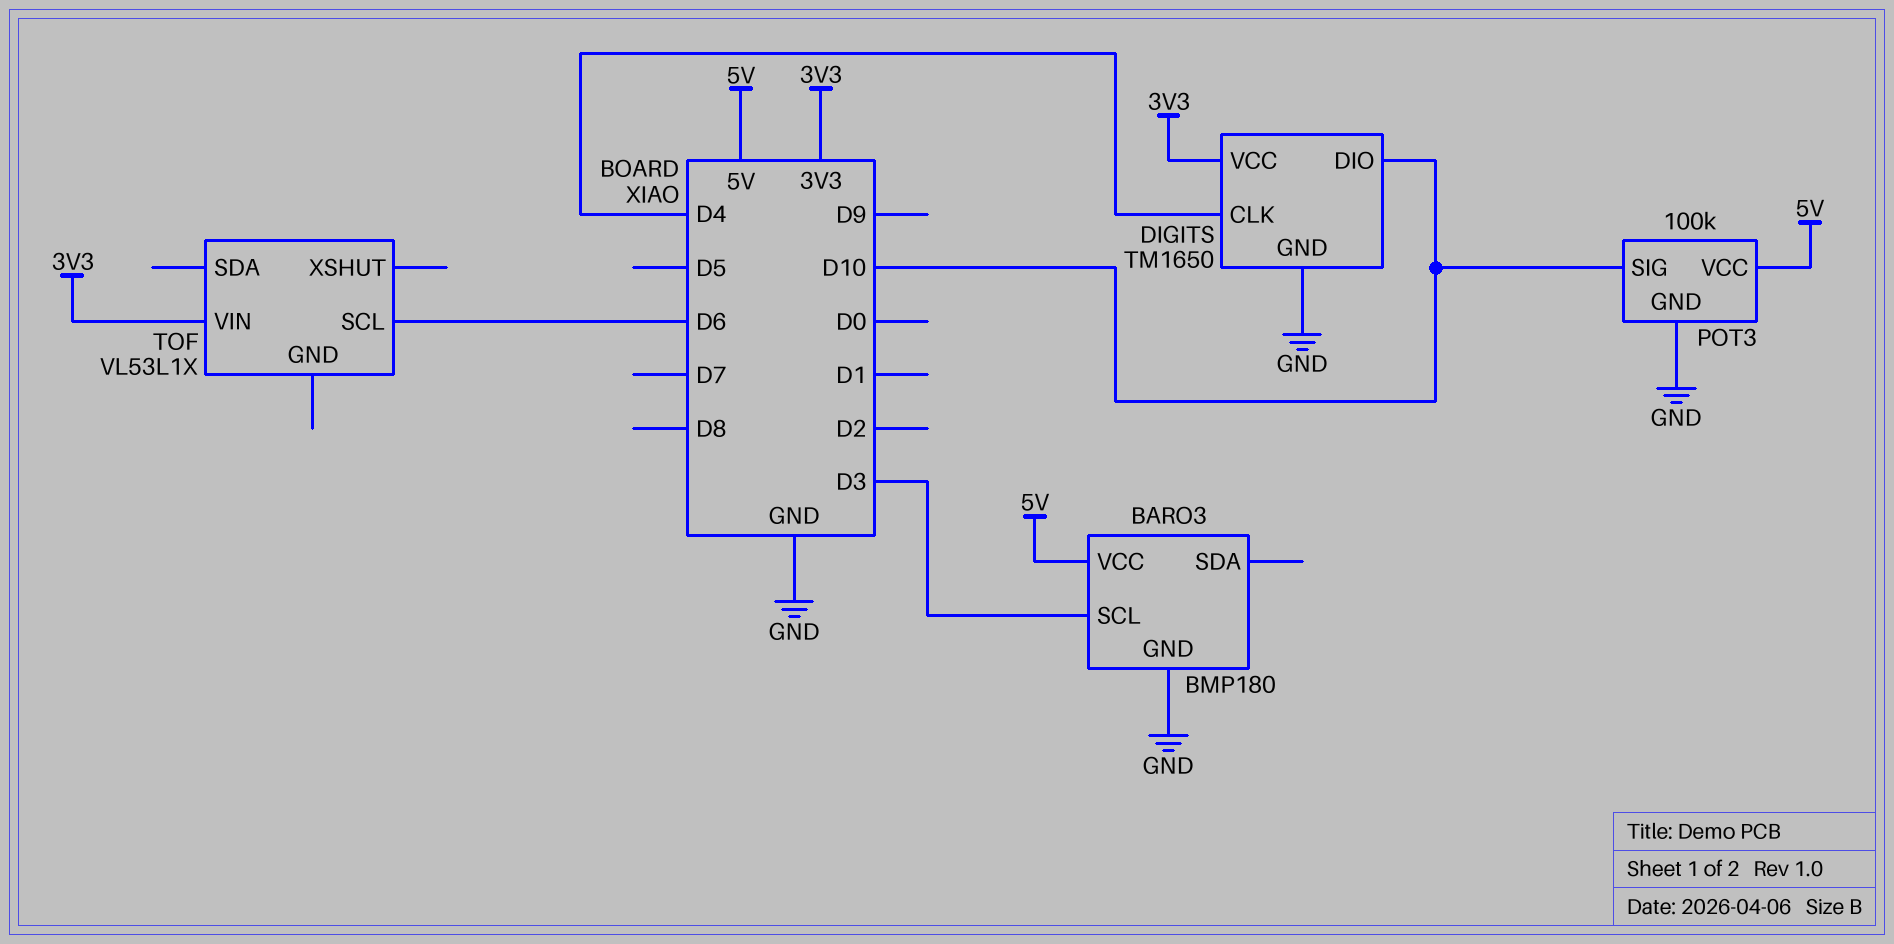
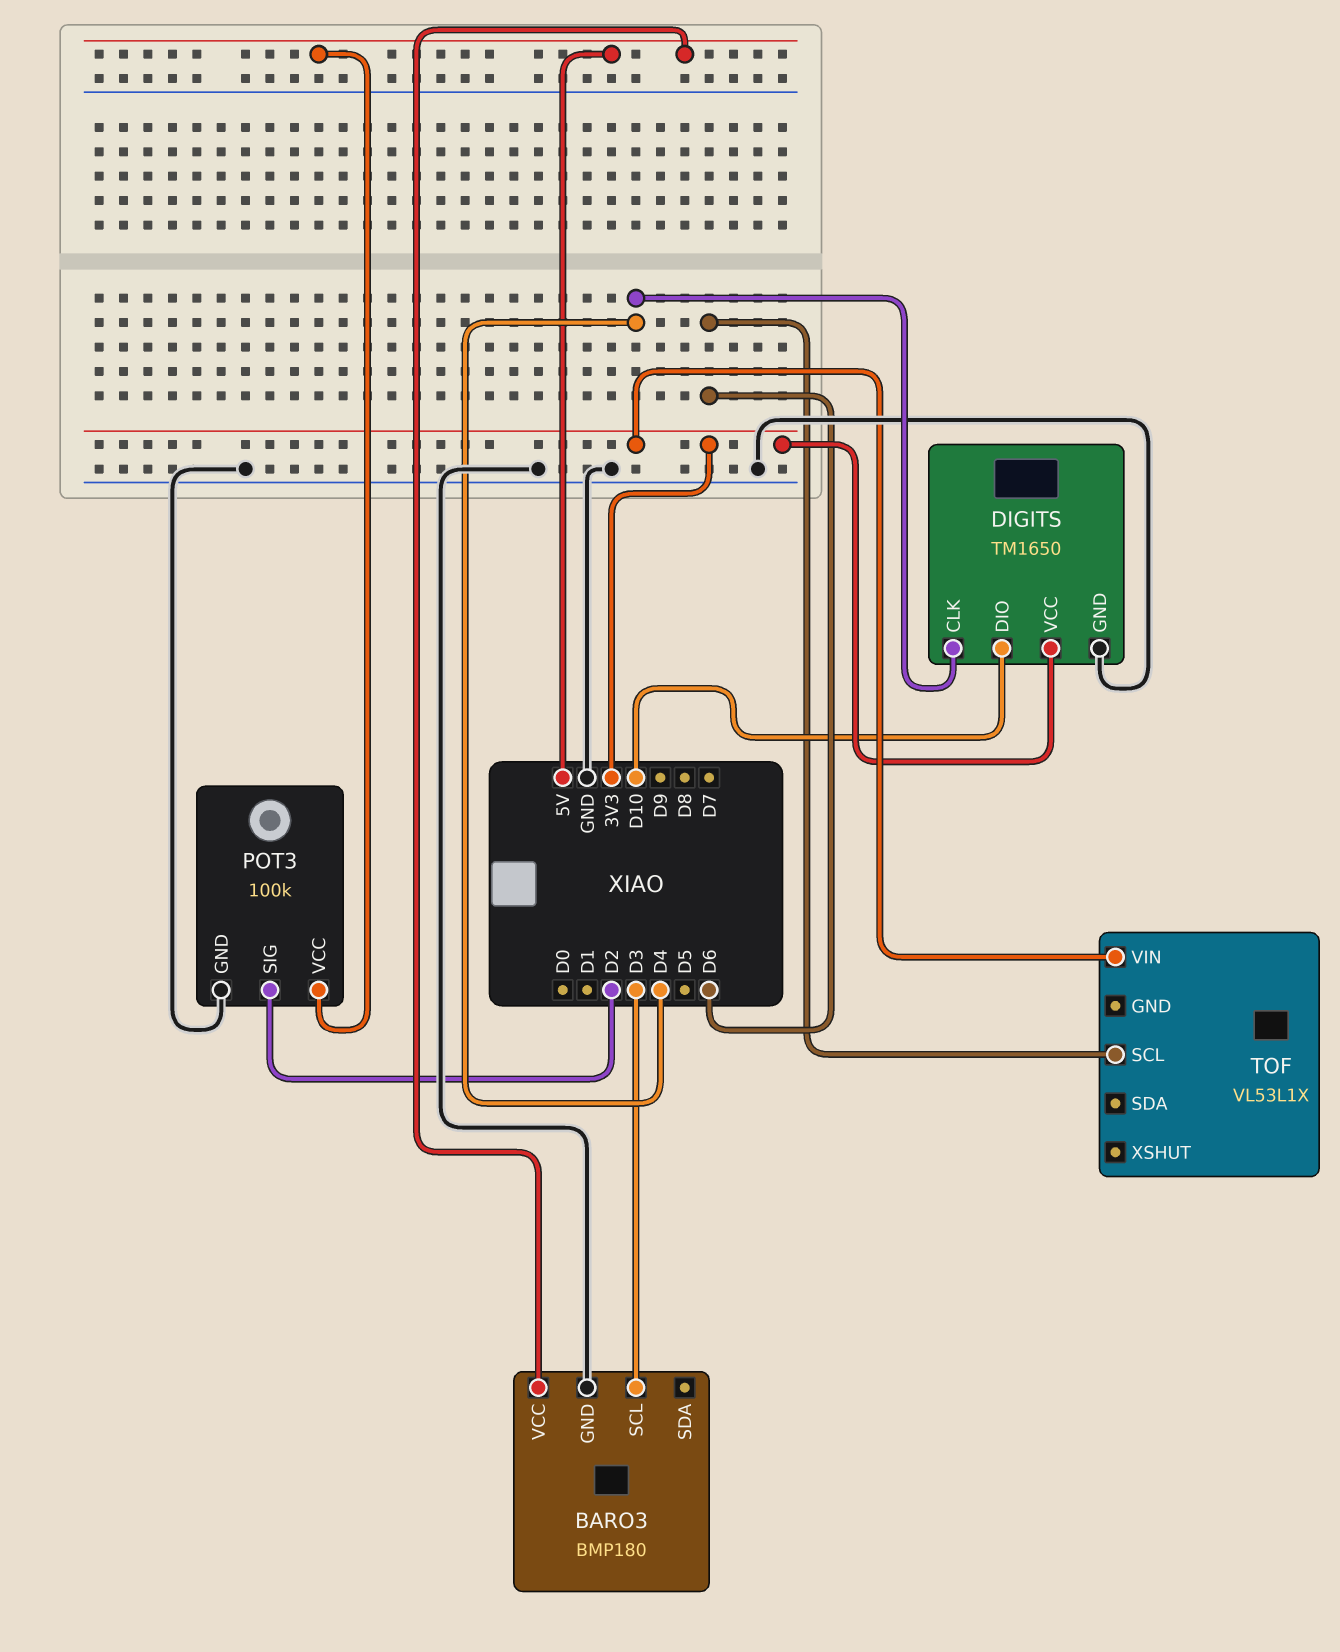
POT3 pin SIG: D10 -> D2

